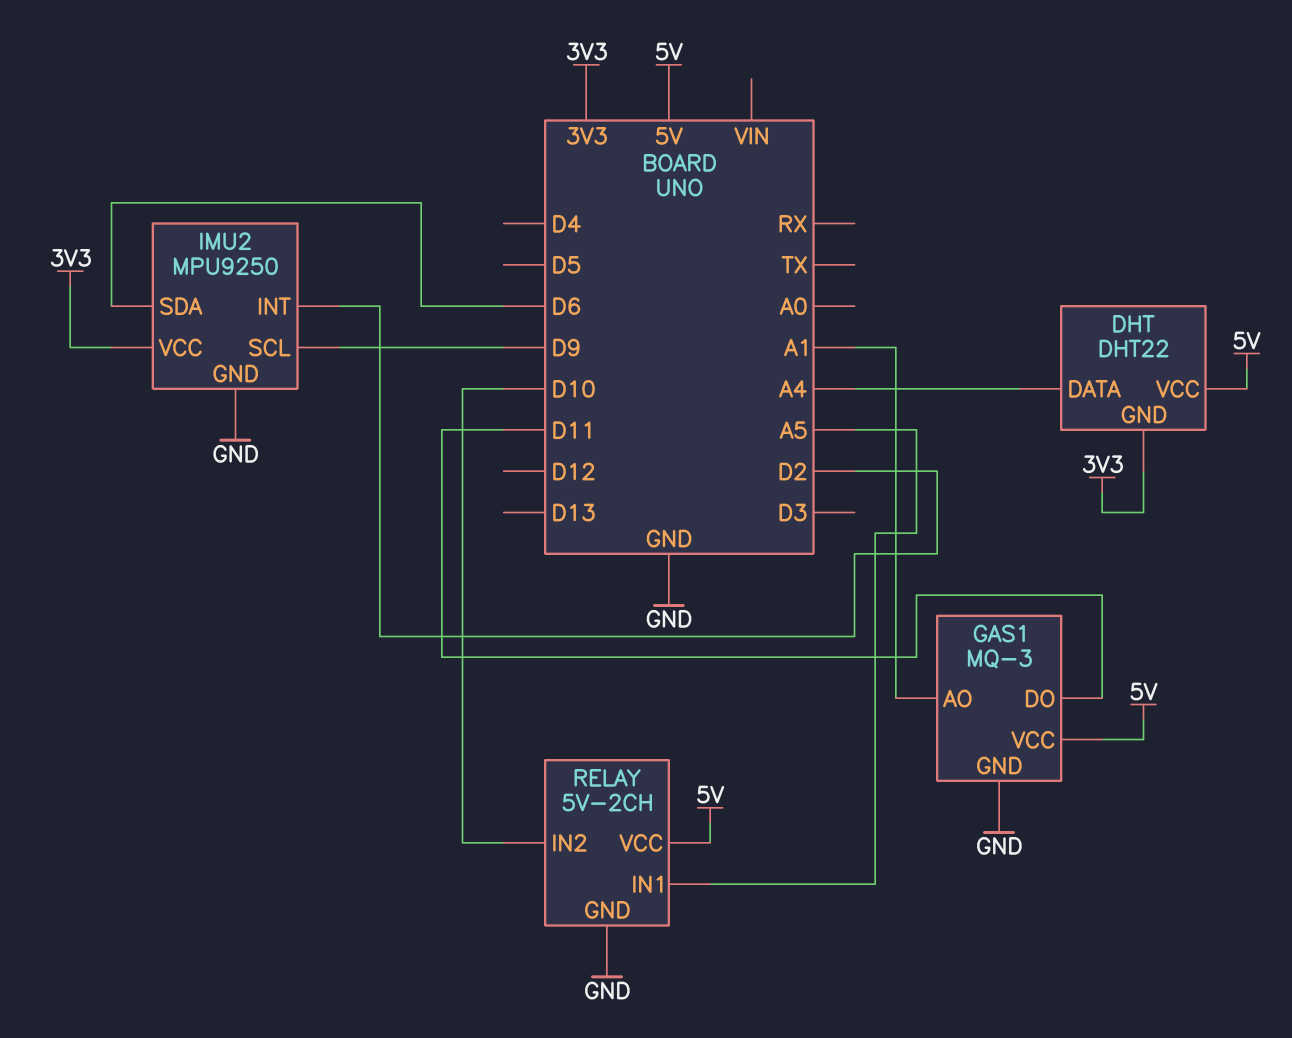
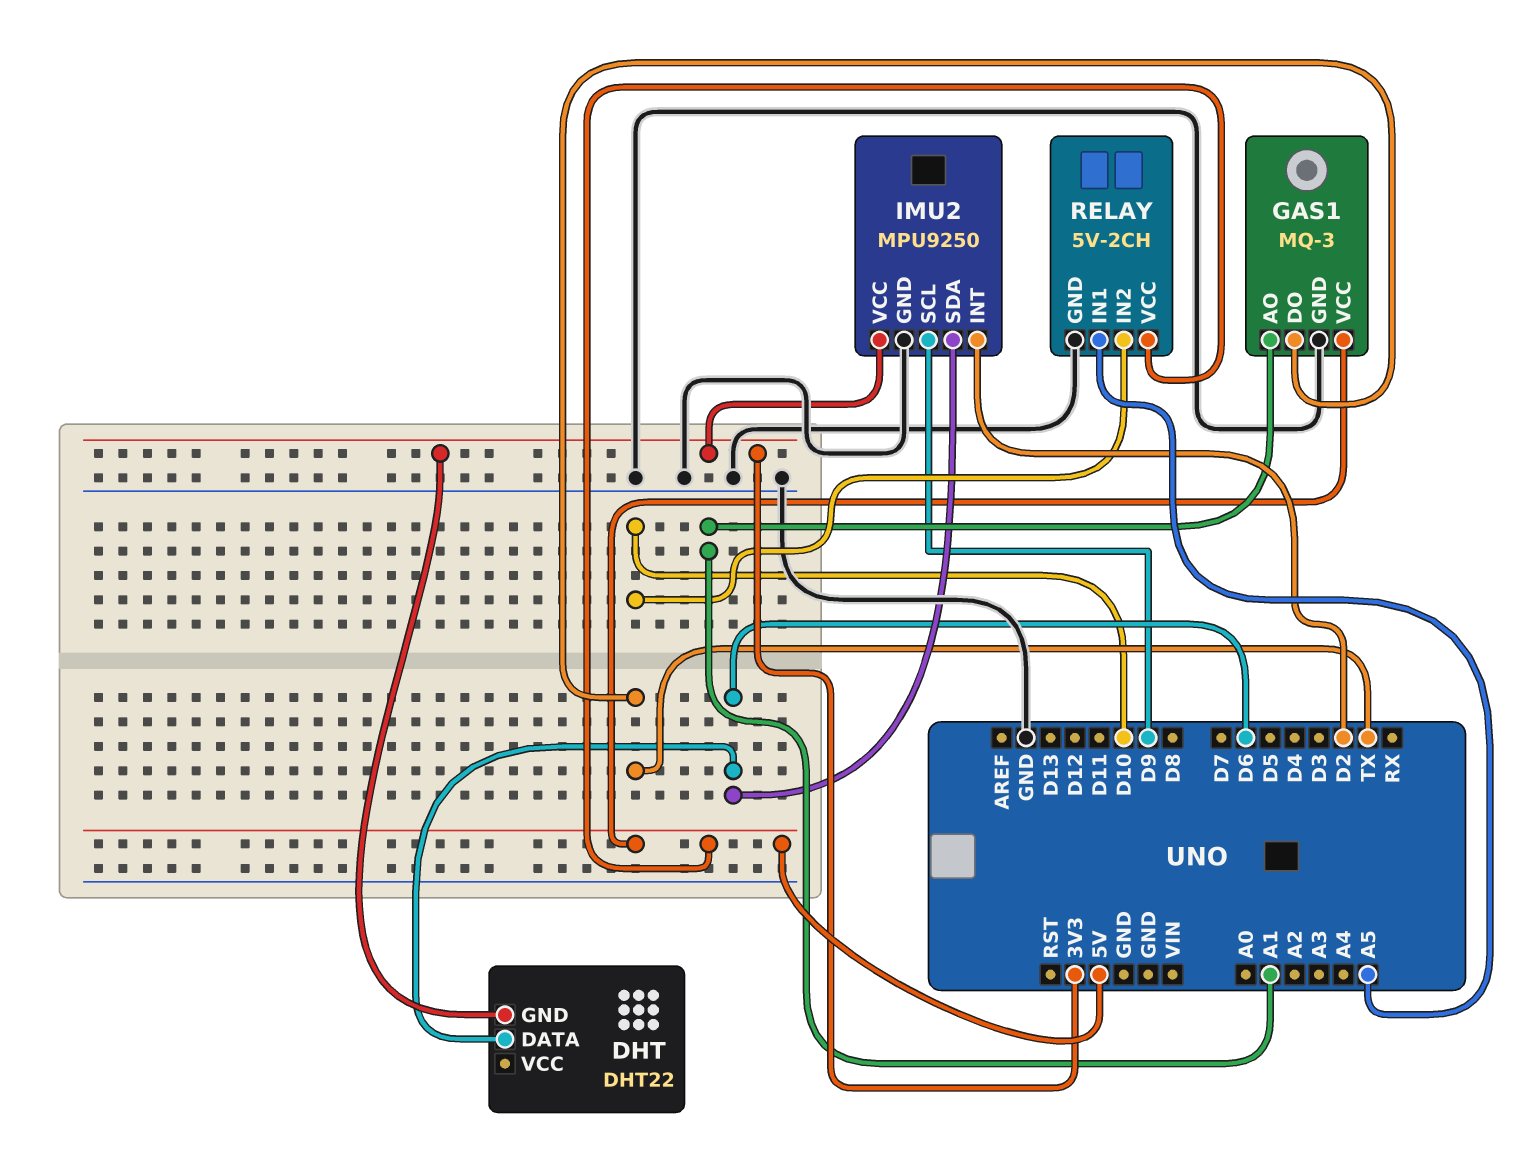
DHT pin DATA: A4 -> D6
DHT pin VCC: 5V -> none
GAS1 pin DO: D11 -> TX

